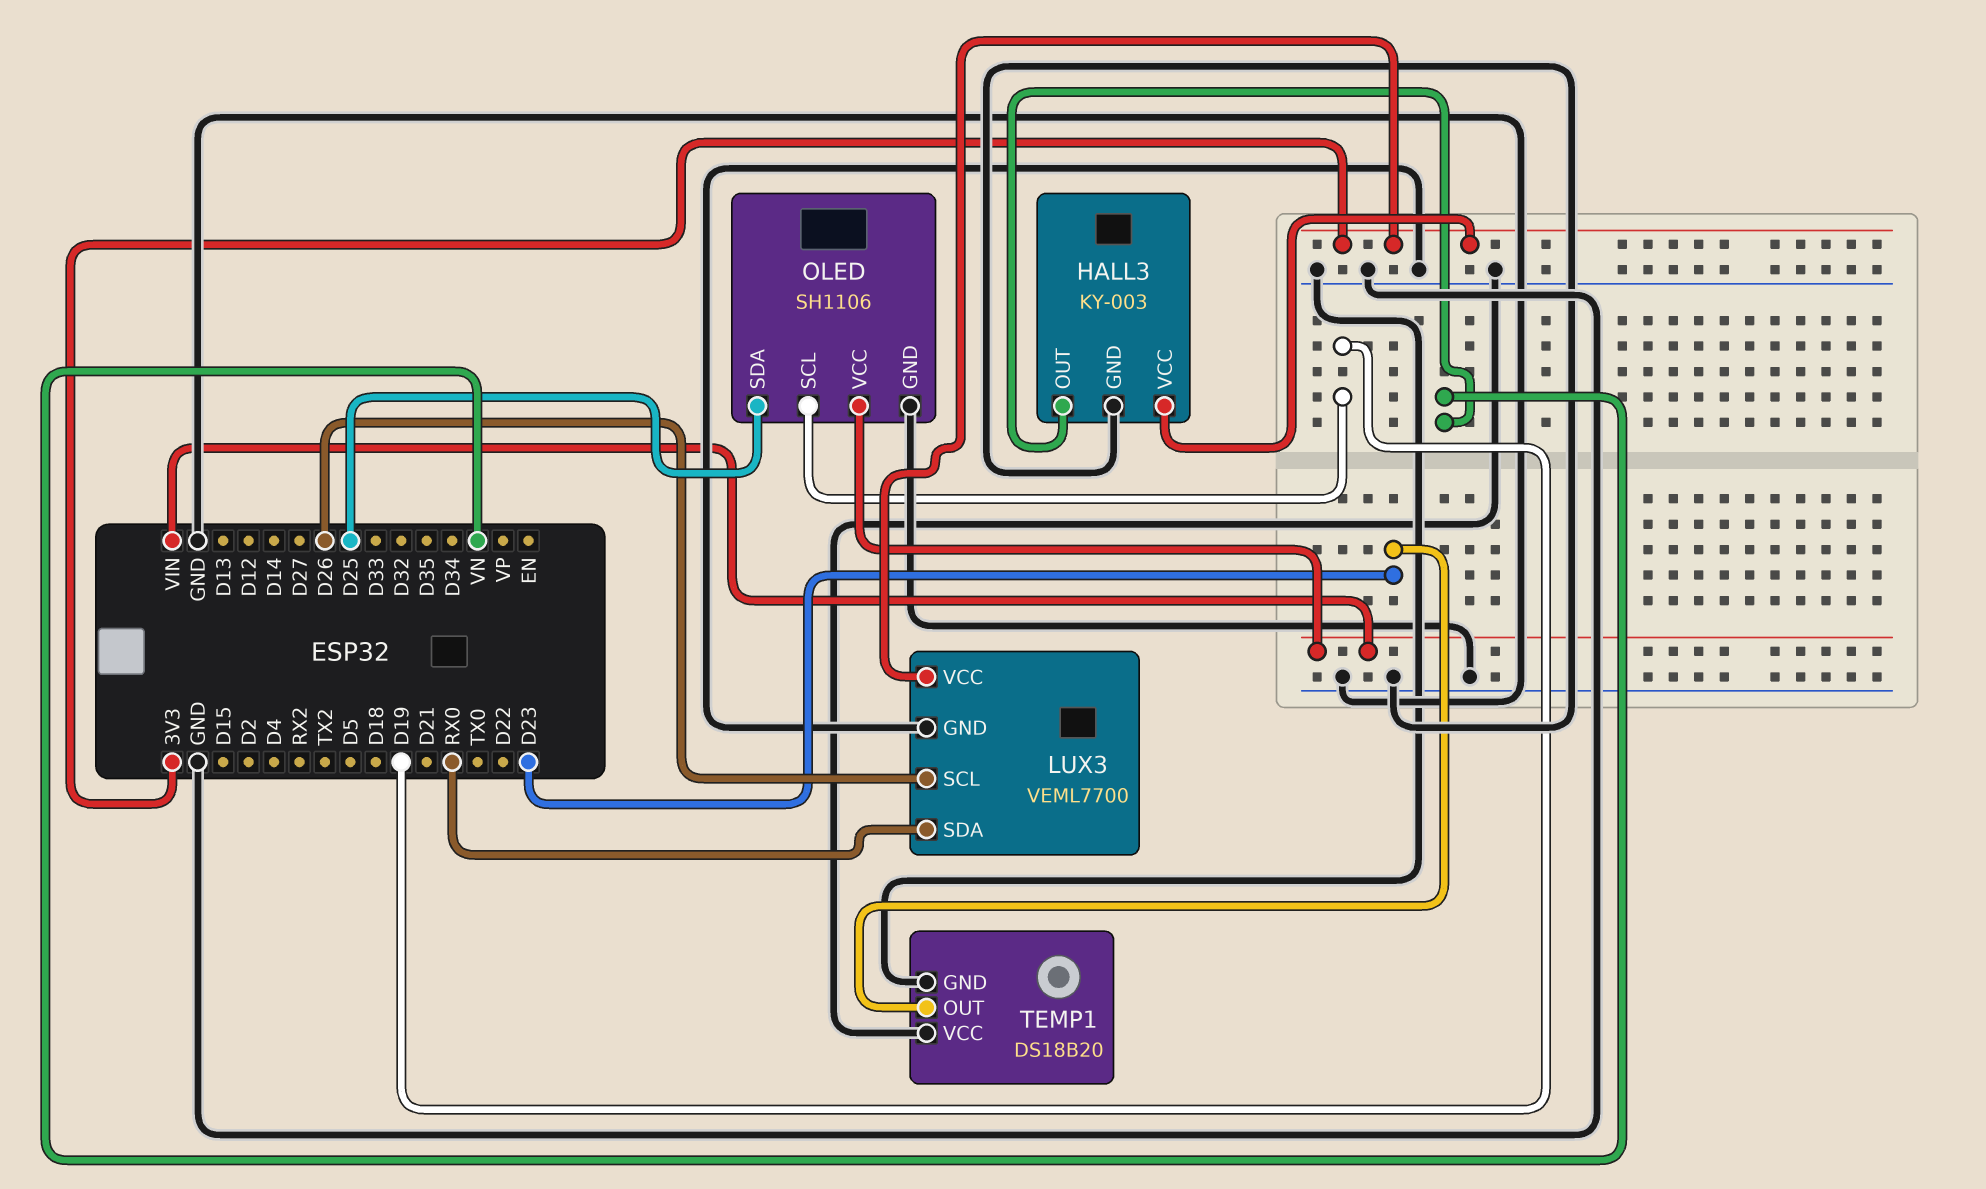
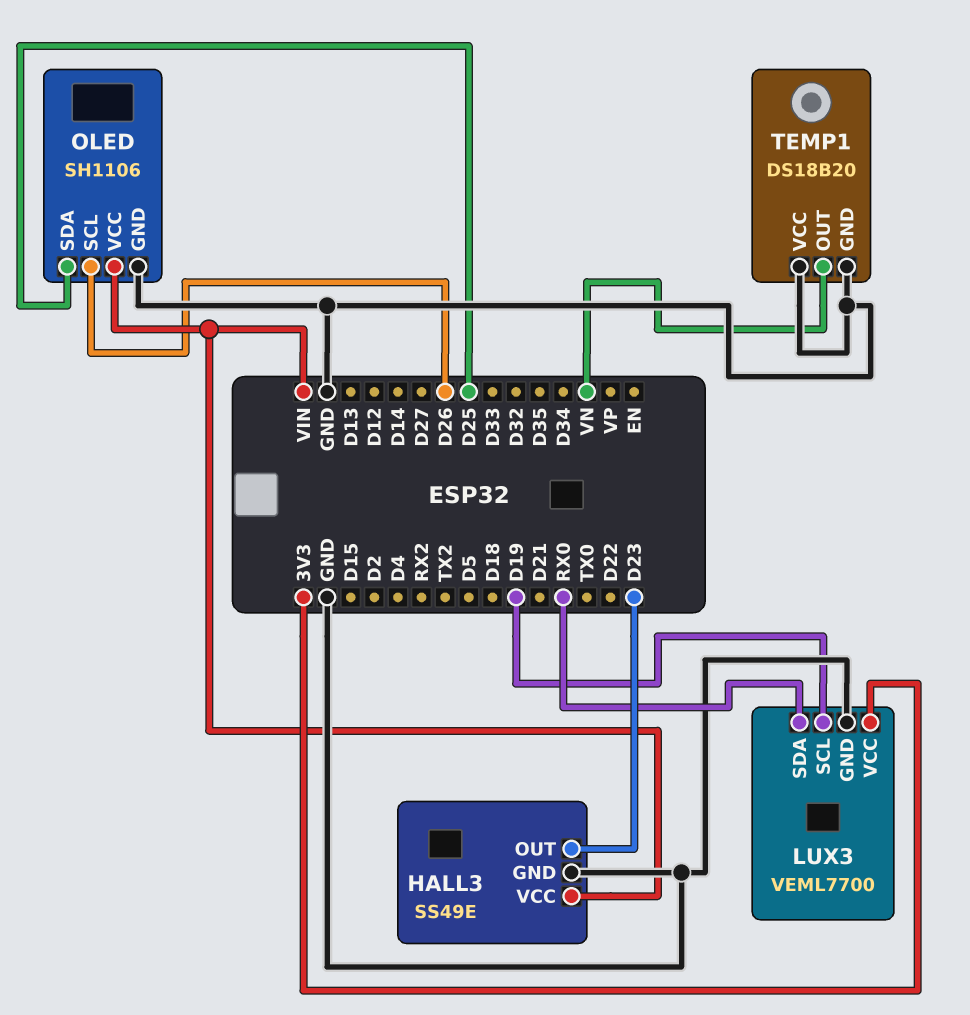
HALL3: KY-003 -> SS49E
HALL3 pin OUT: VN -> D23
HALL3 pin VCC: 3V3 -> VIN
LUX3 pin SCL: D26 -> D19
OLED pin SCL: D19 -> D26
TEMP1 pin OUT: D23 -> VN

